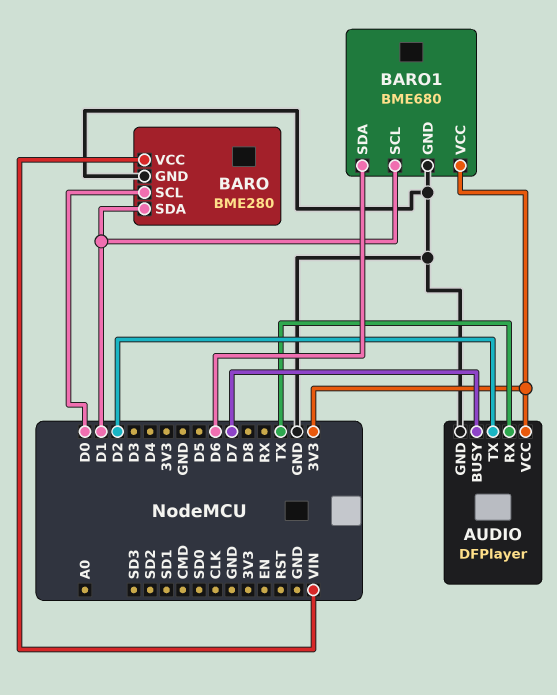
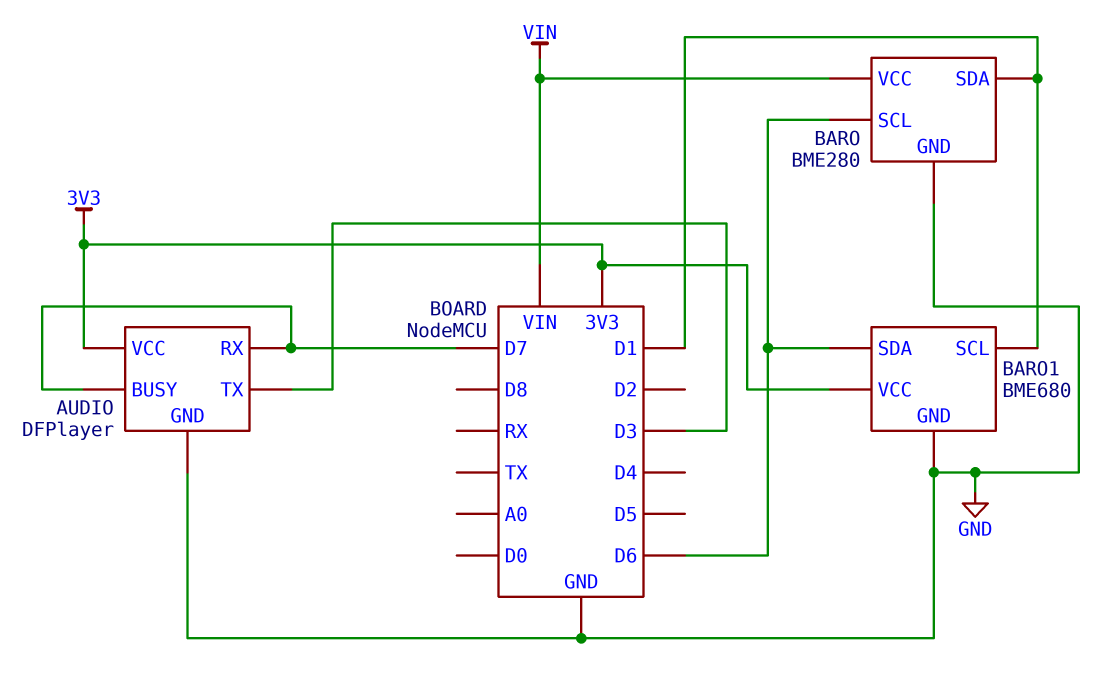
AUDIO pin RX: TX -> D7
AUDIO pin TX: D2 -> D3
BARO pin SCL: D0 -> D6

